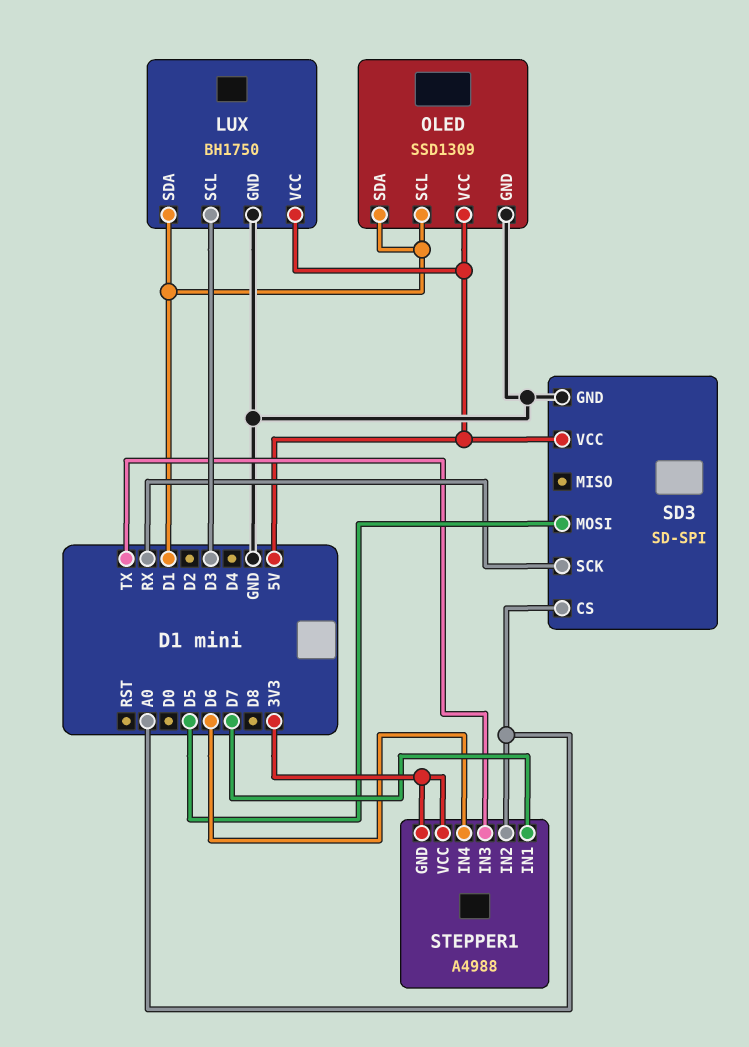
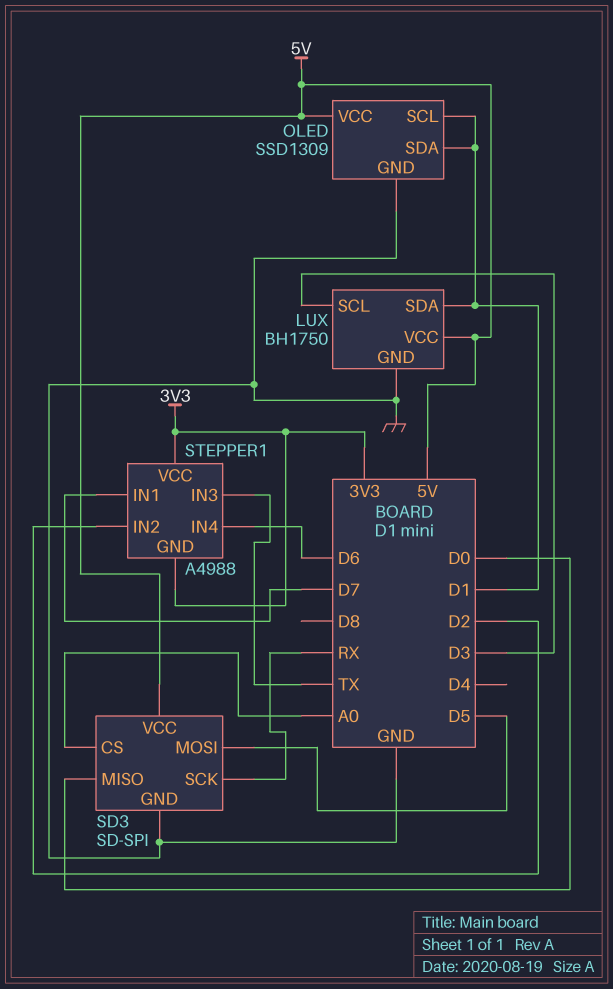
SD3 pin MISO: none -> D0
STEPPER1 pin IN2: A0 -> D2

